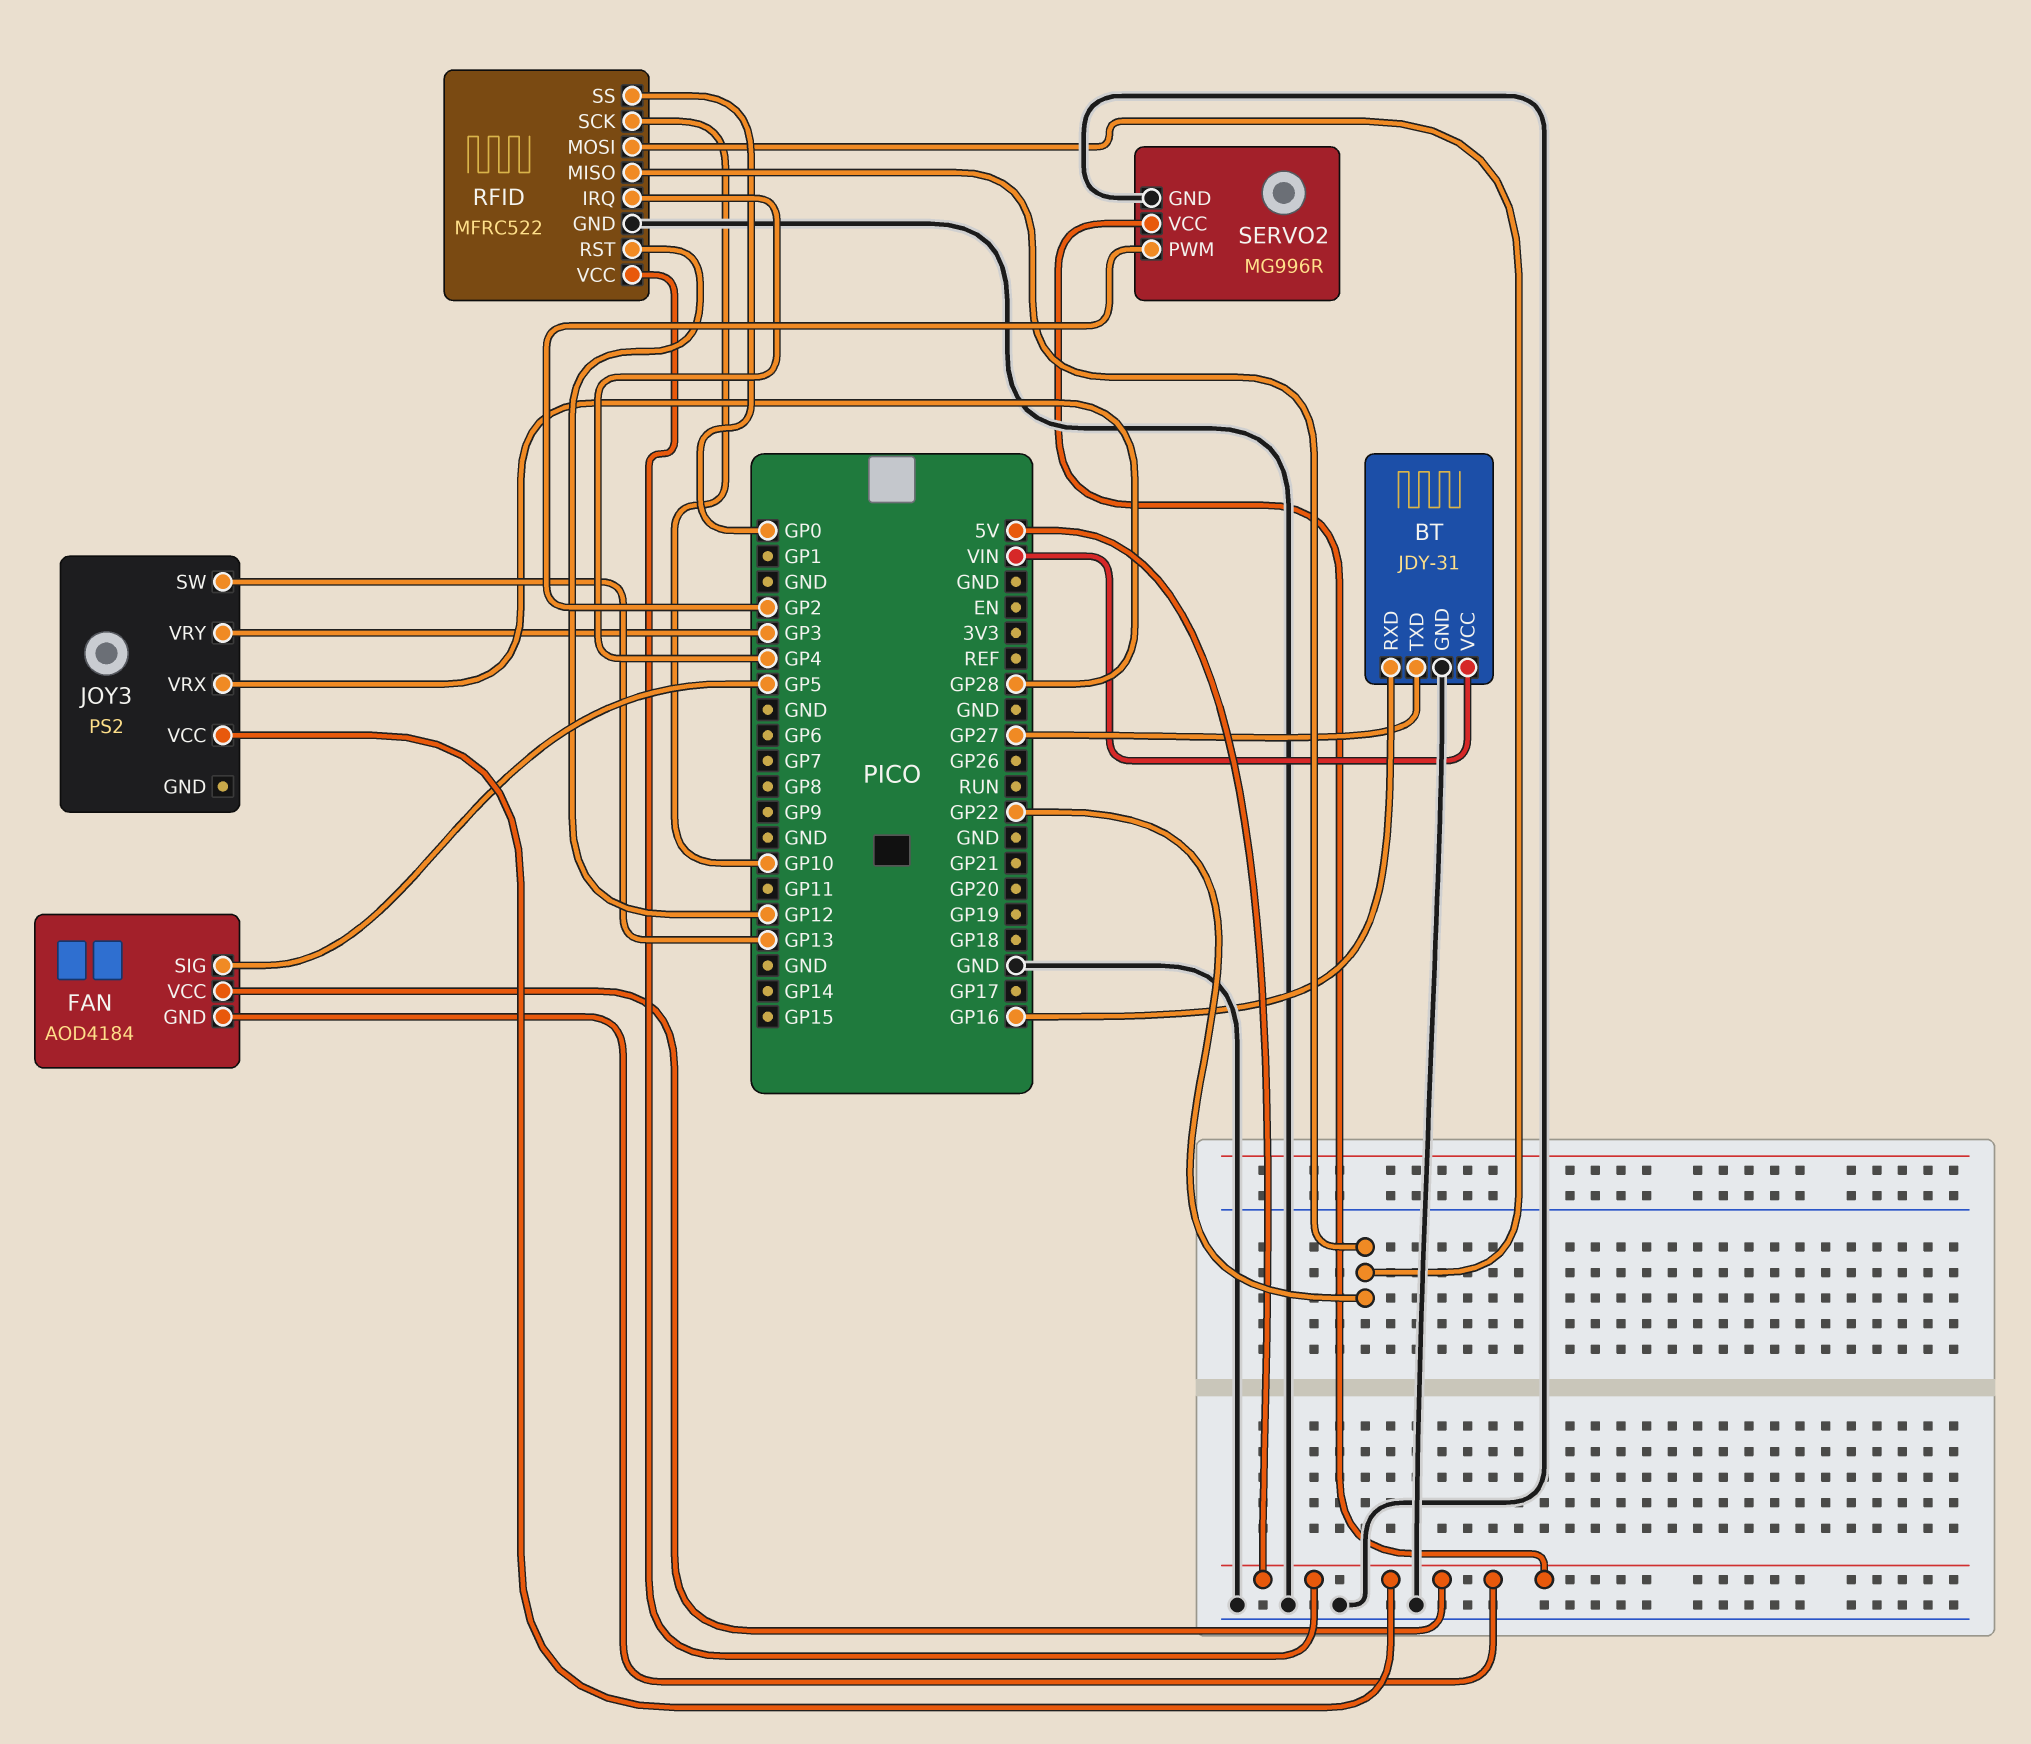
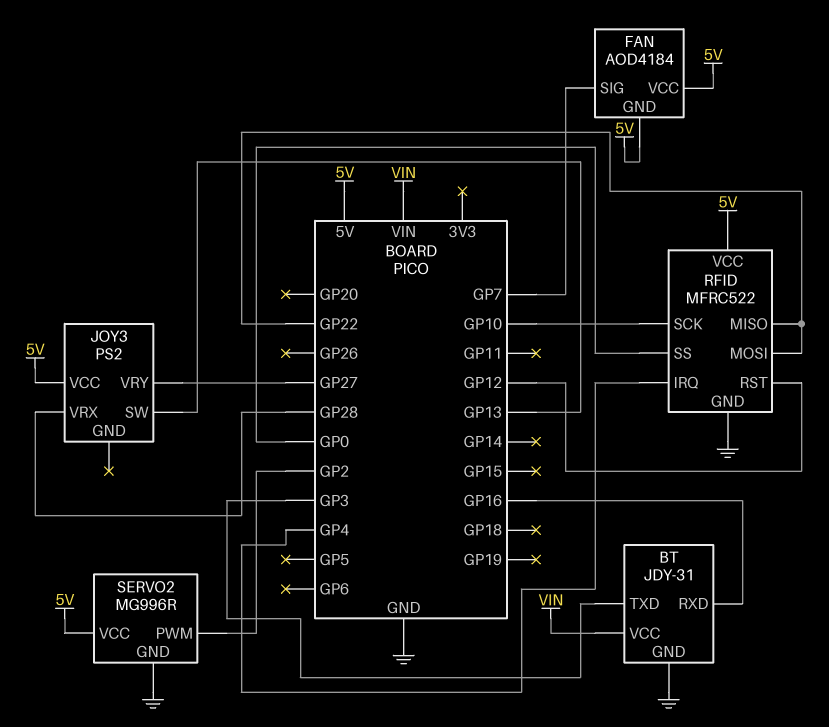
BT pin TXD: GP27 -> GP3
FAN pin SIG: GP5 -> GP7
JOY3 pin VRY: GP3 -> GP27

